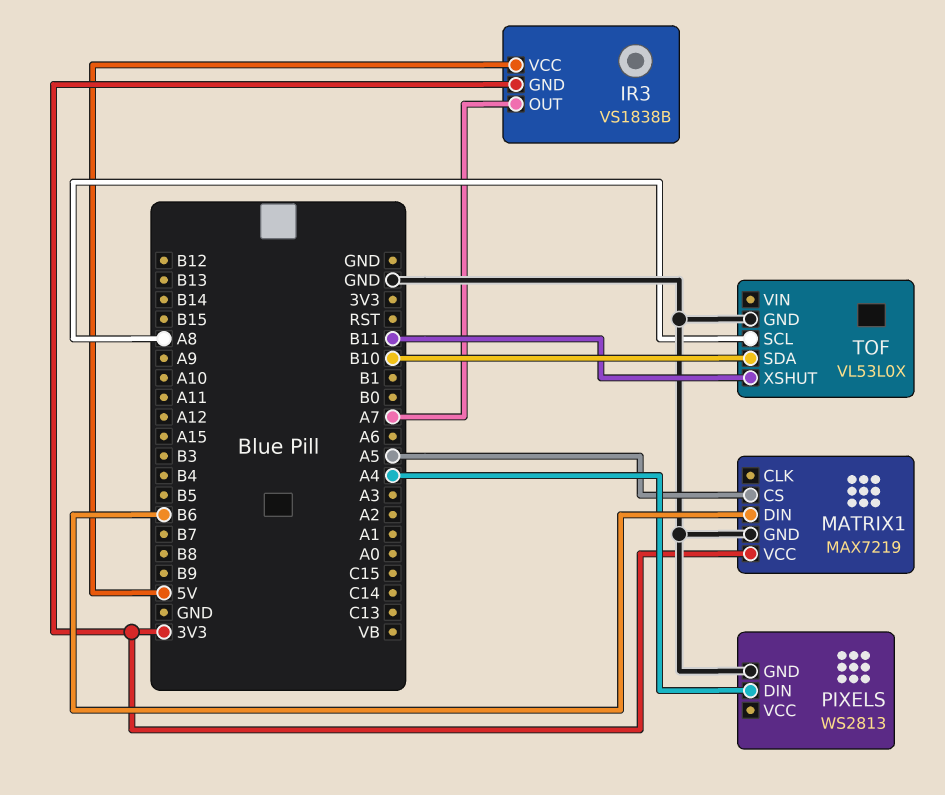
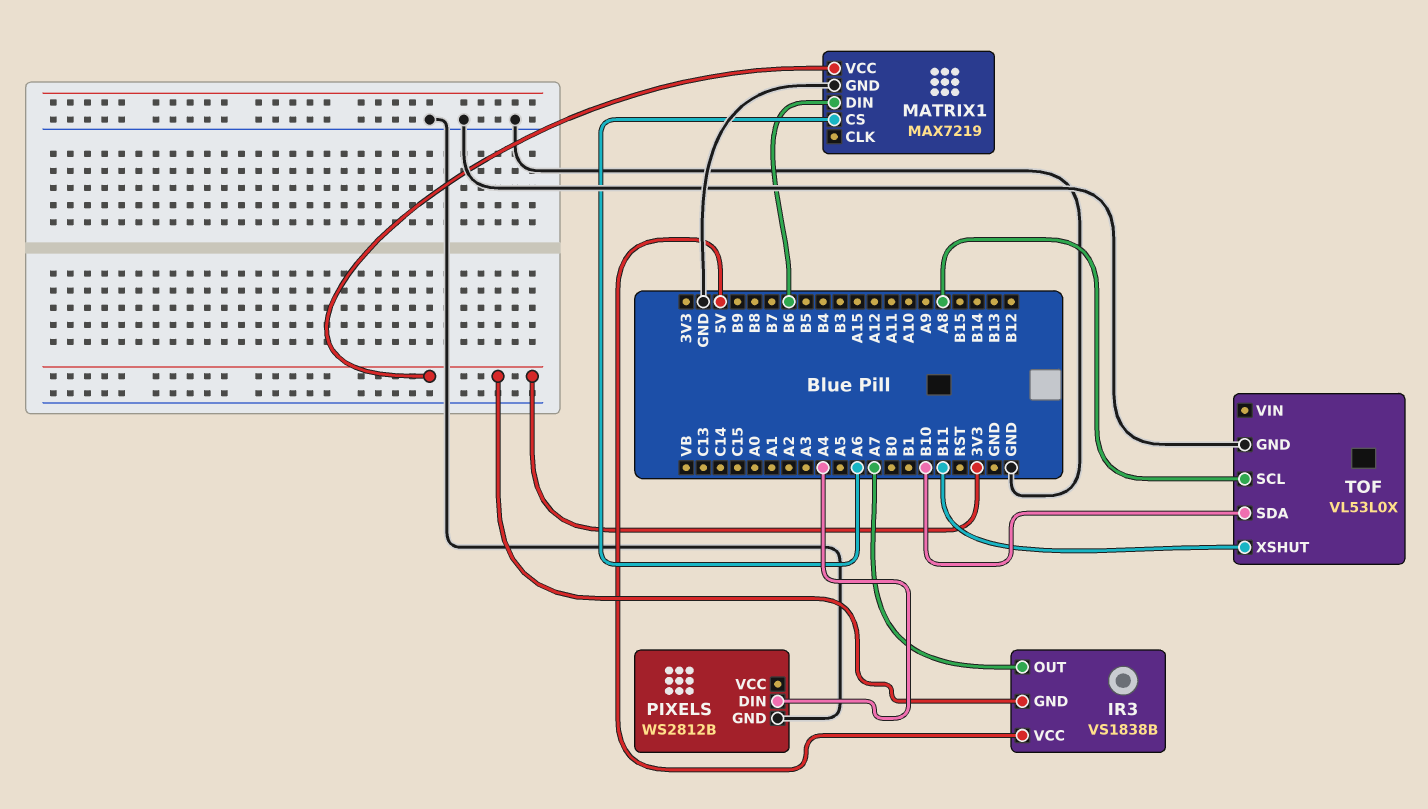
MATRIX1 pin CS: A5 -> A6
PIXELS: WS2813 -> WS2812B

